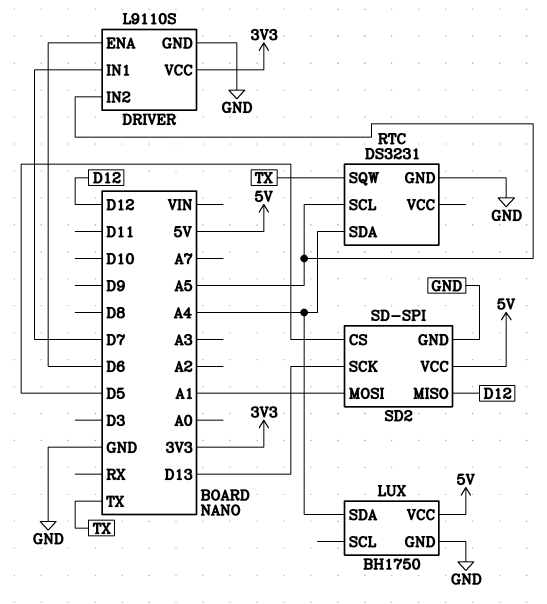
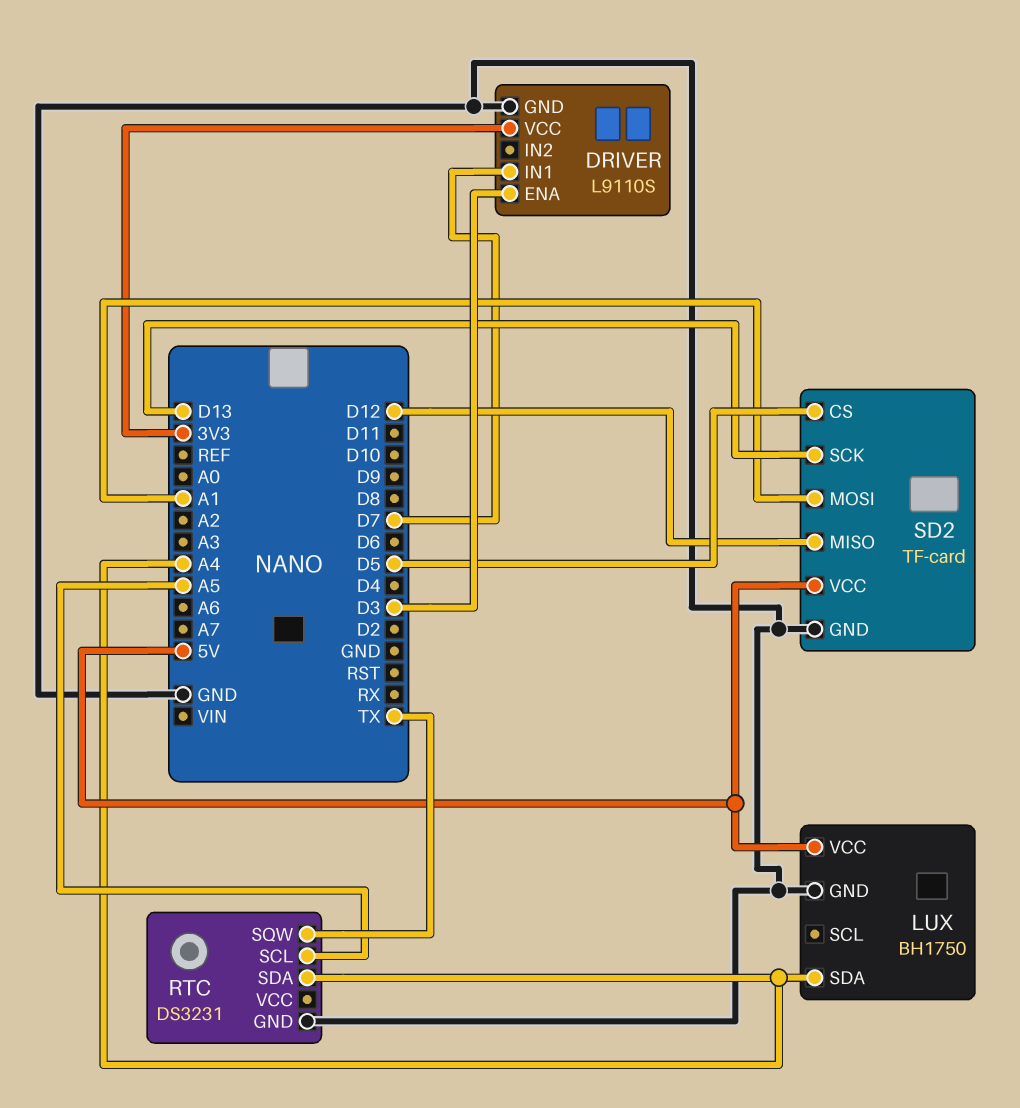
DRIVER pin ENA: D6 -> D3
DRIVER pin IN2: A5 -> none
SD2: SD-SPI -> TF-card

